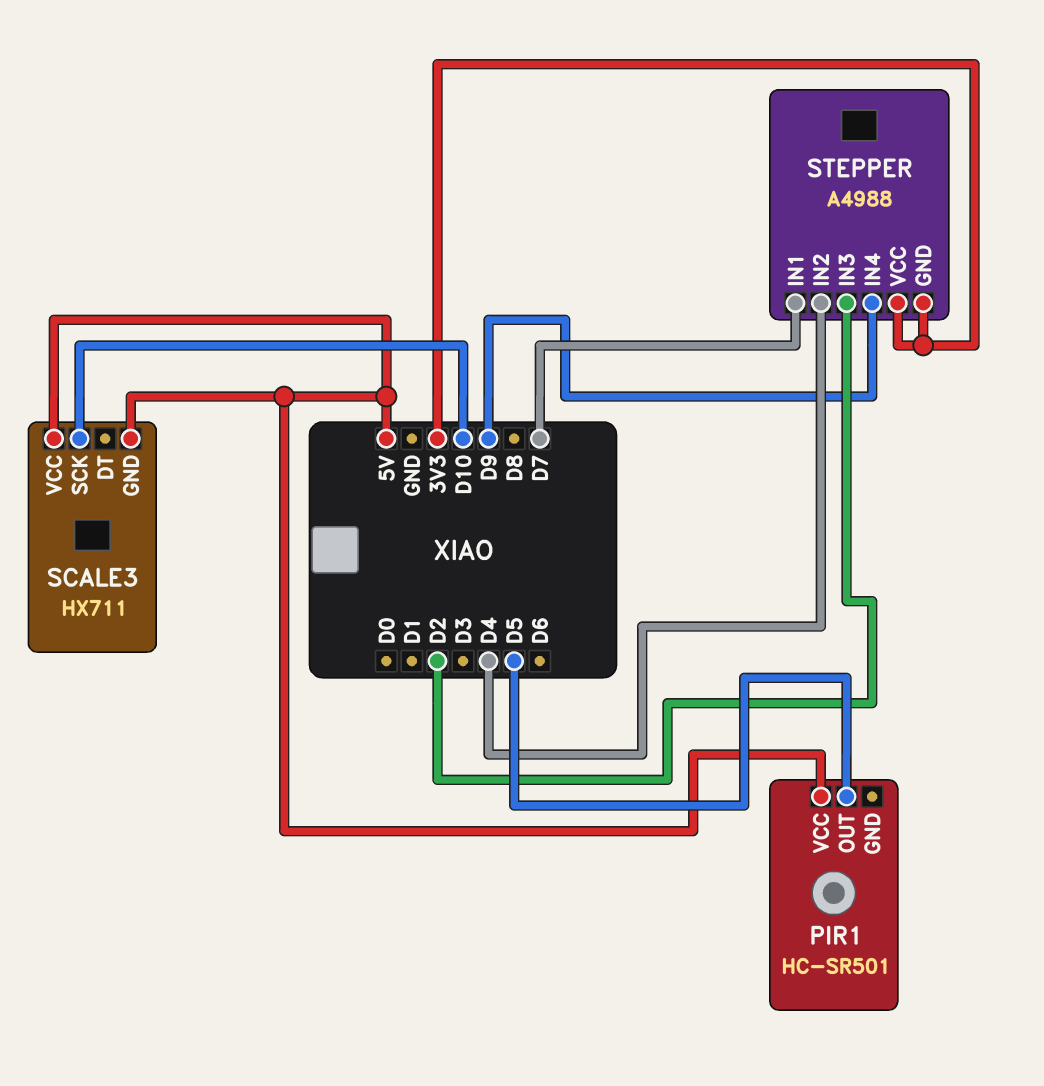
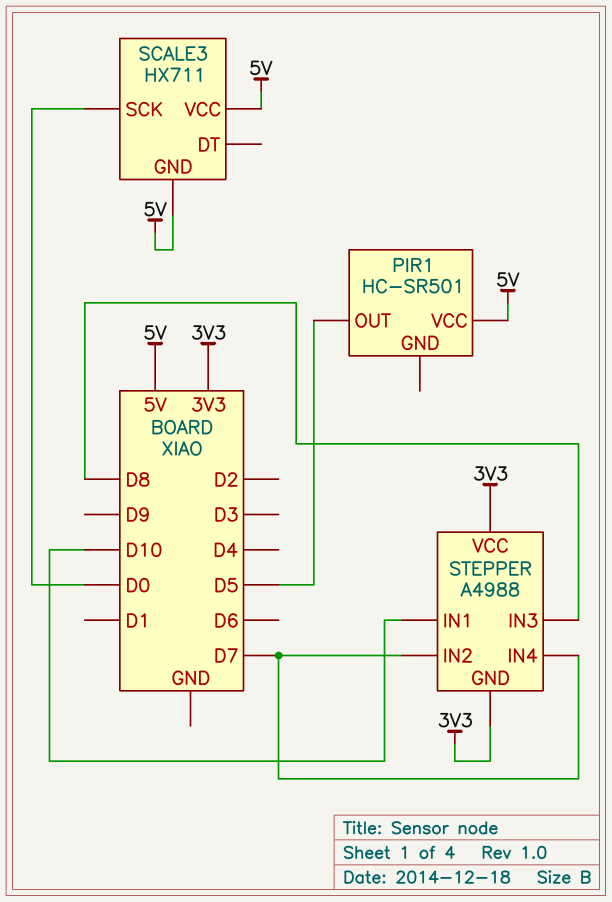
SCALE3 pin SCK: D10 -> D0
STEPPER pin IN1: D7 -> D10
STEPPER pin IN2: D4 -> D7
STEPPER pin IN3: D2 -> D8
STEPPER pin IN4: D9 -> D7

